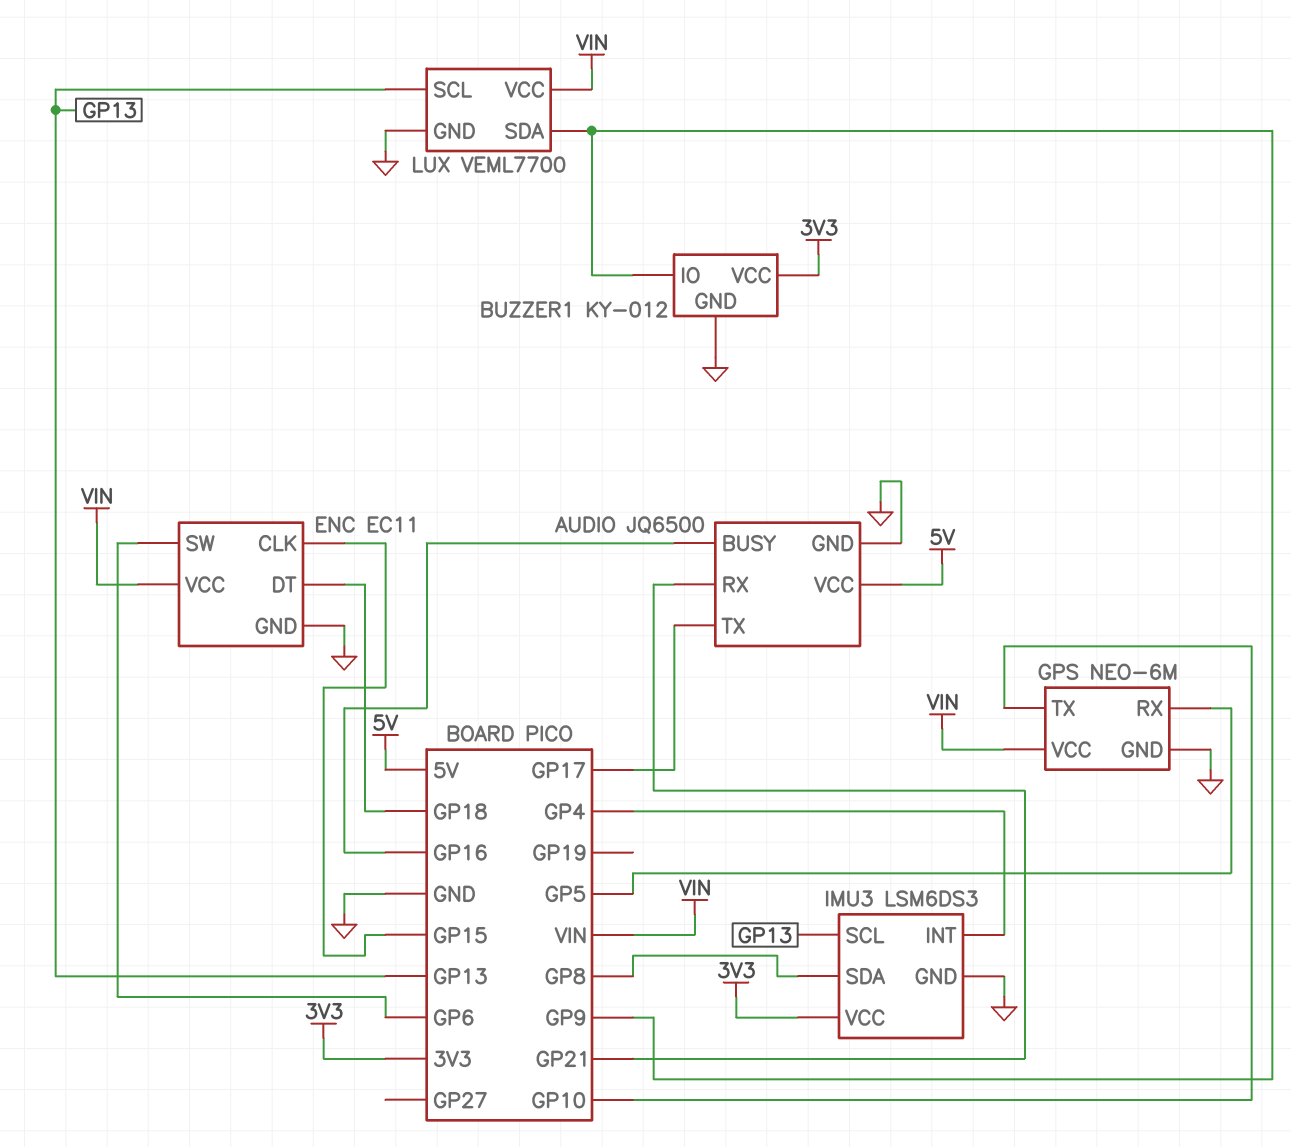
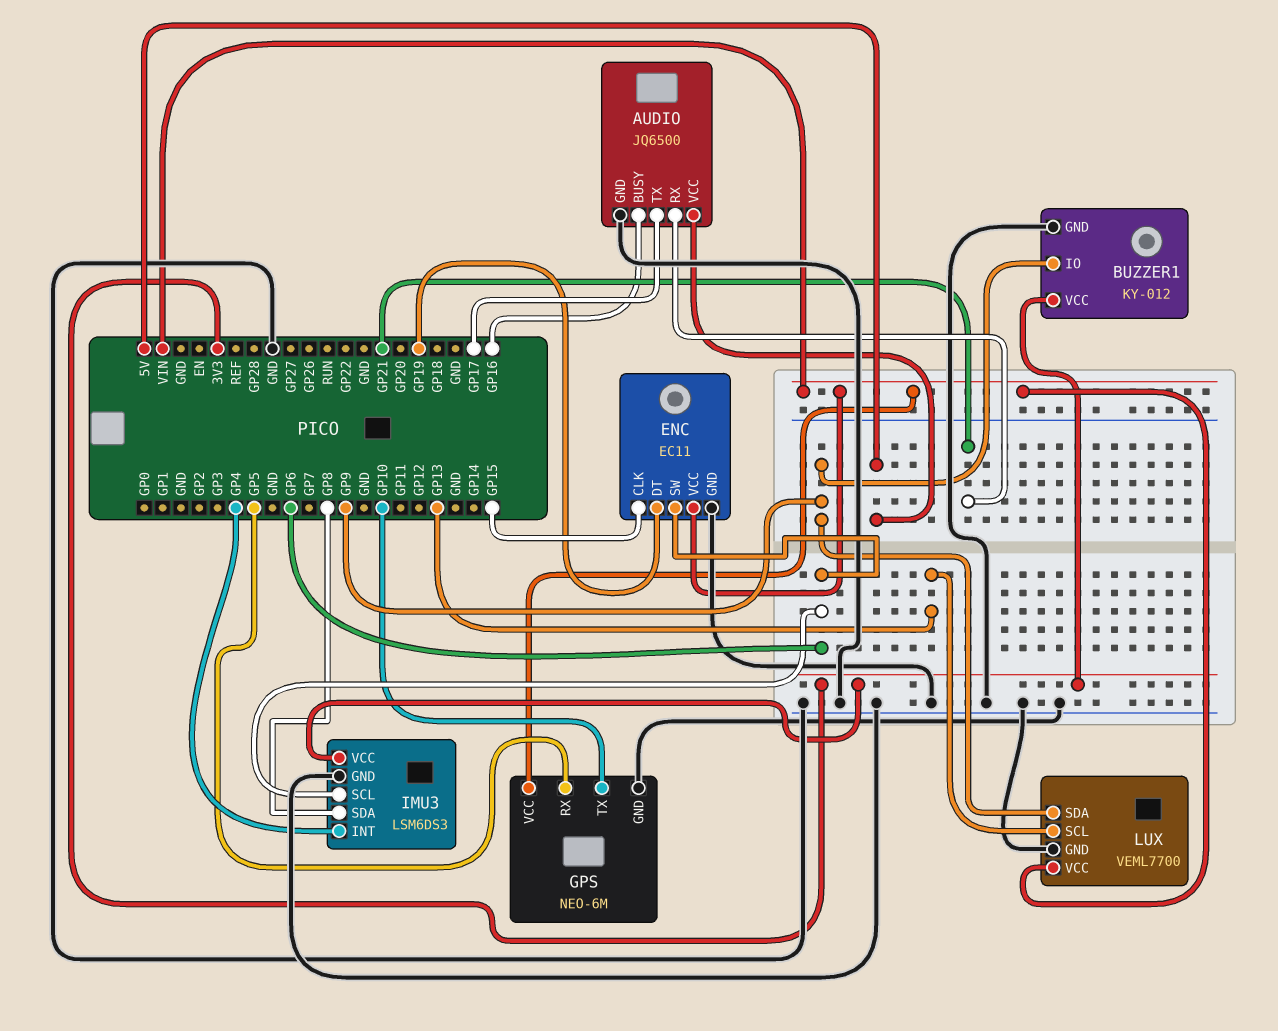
ENC pin DT: GP18 -> GP19
IMU3 pin SCL: GP13 -> GP6

